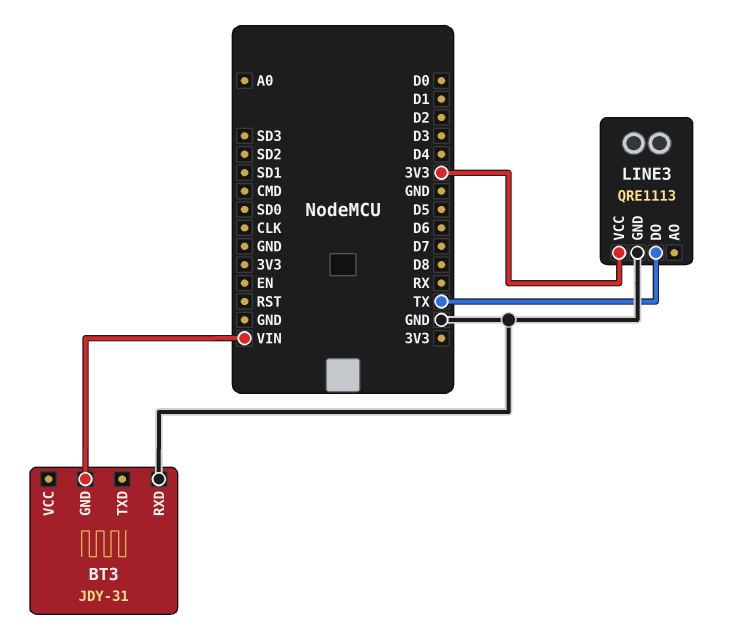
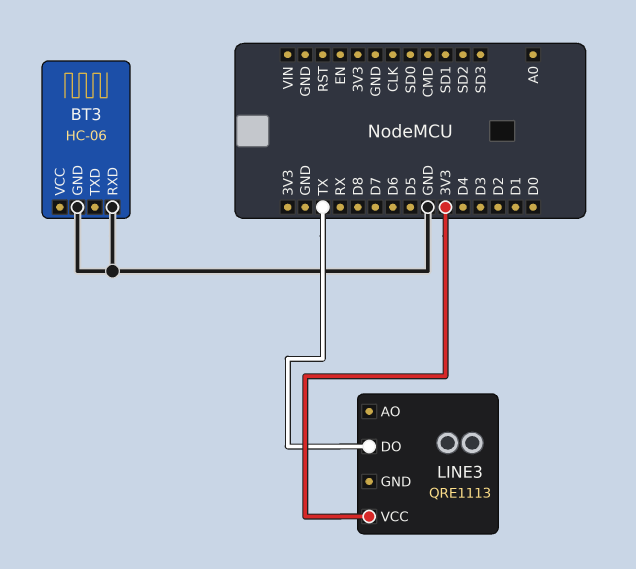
BT3: JDY-31 -> HC-06
BT3 pin GND: VIN -> GND
LINE3 pin GND: GND -> none

